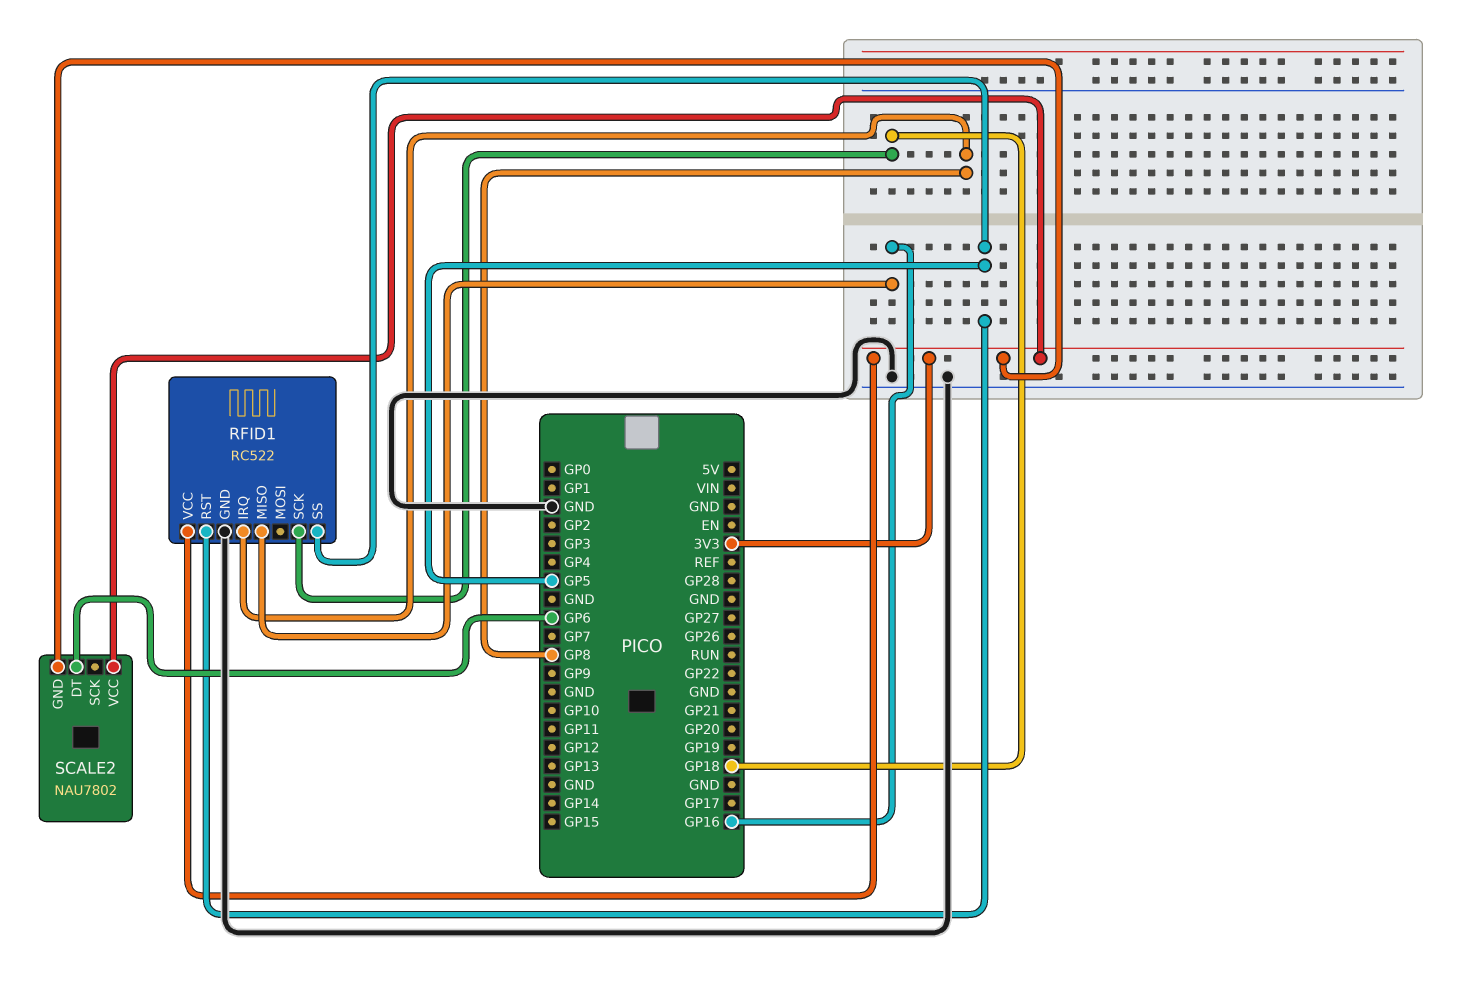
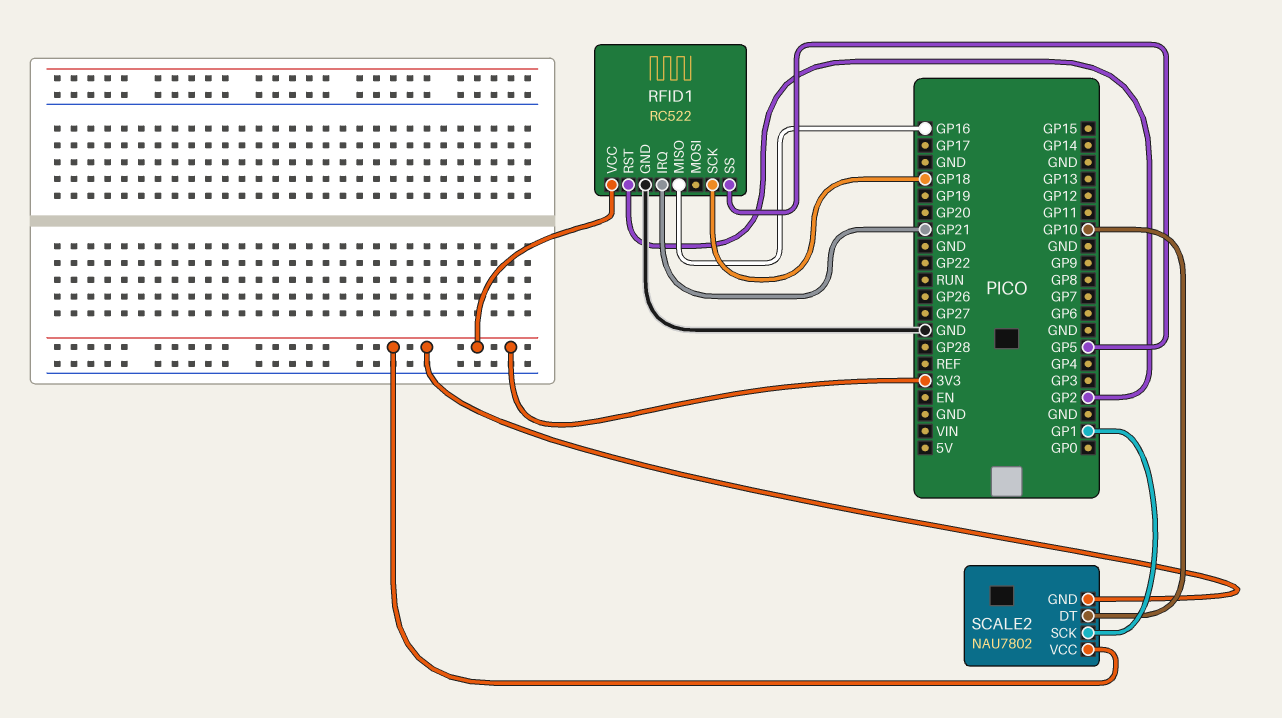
RFID1 pin IRQ: GP8 -> GP21
RFID1 pin RST: GP5 -> GP2
SCALE2 pin DT: GP6 -> GP10
SCALE2 pin SCK: none -> GP1

